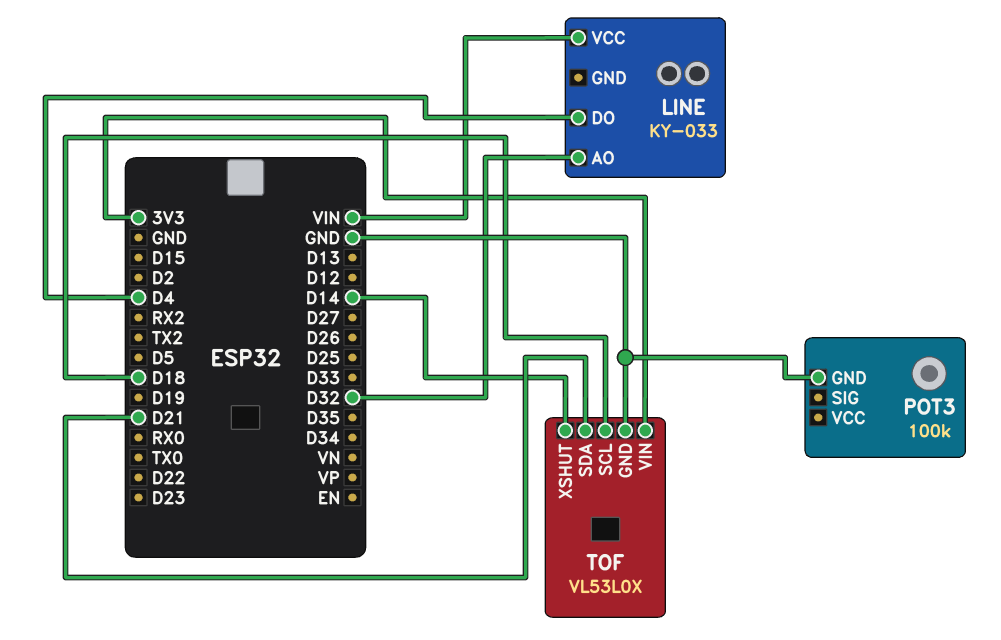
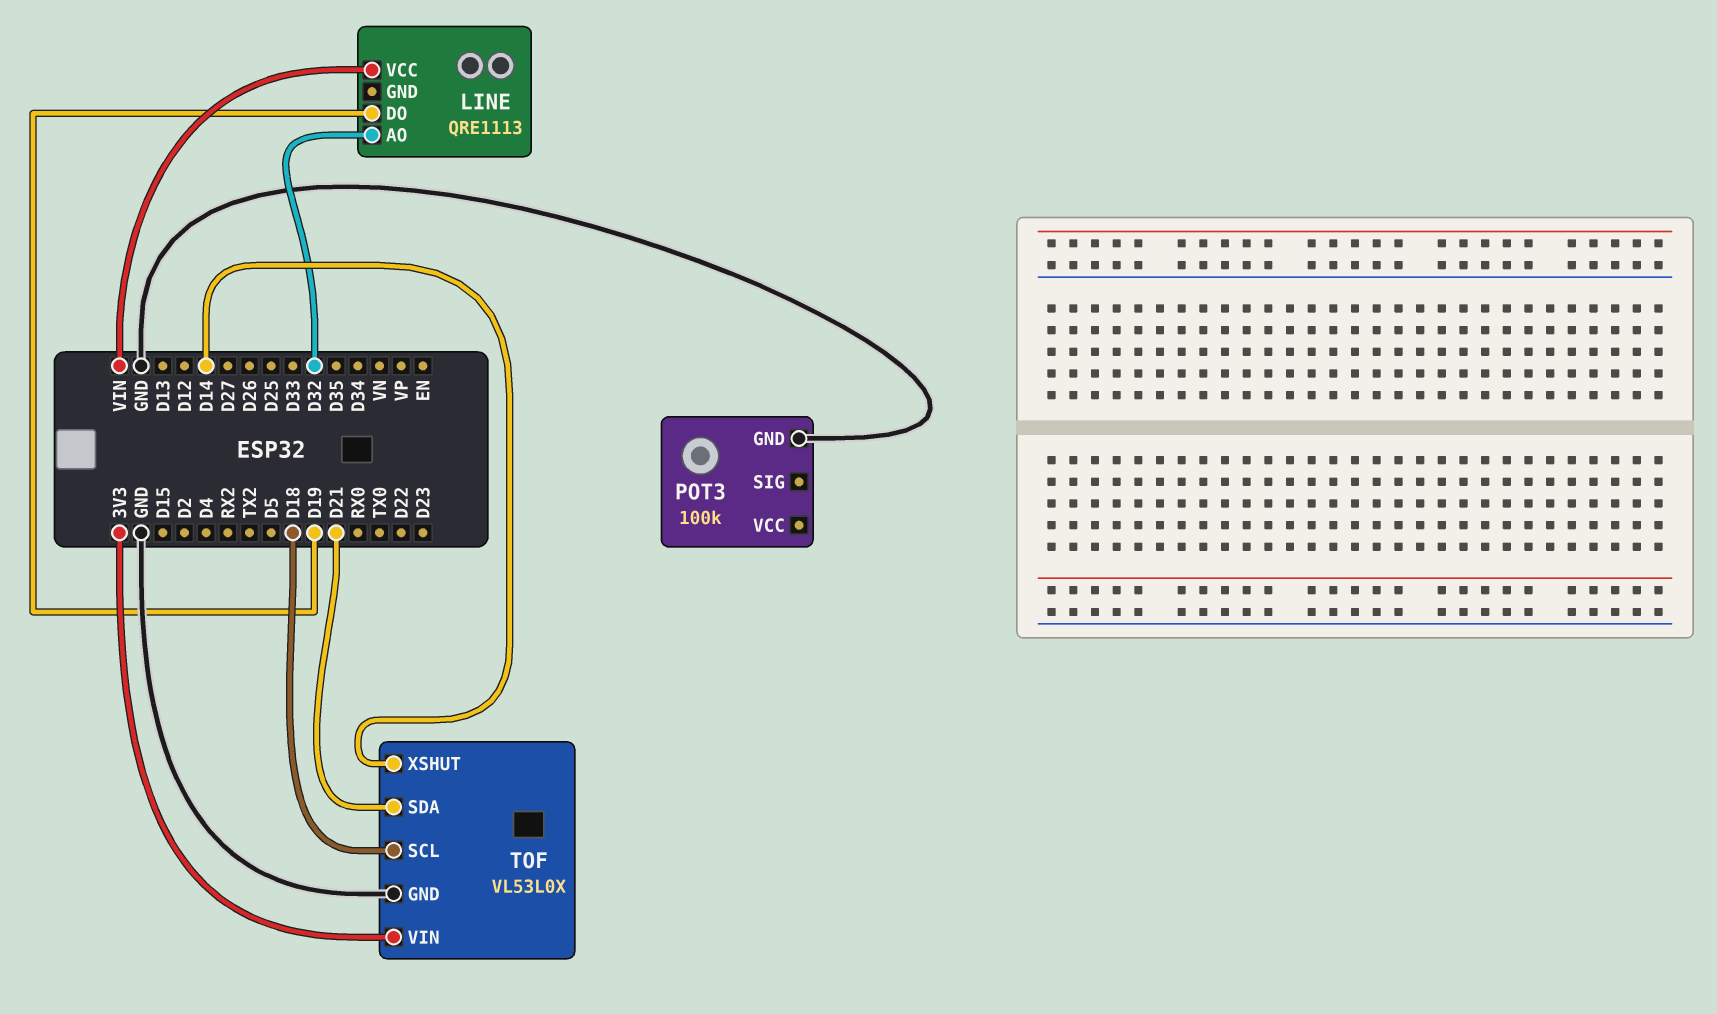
LINE: KY-033 -> QRE1113
LINE pin DO: D4 -> D19

